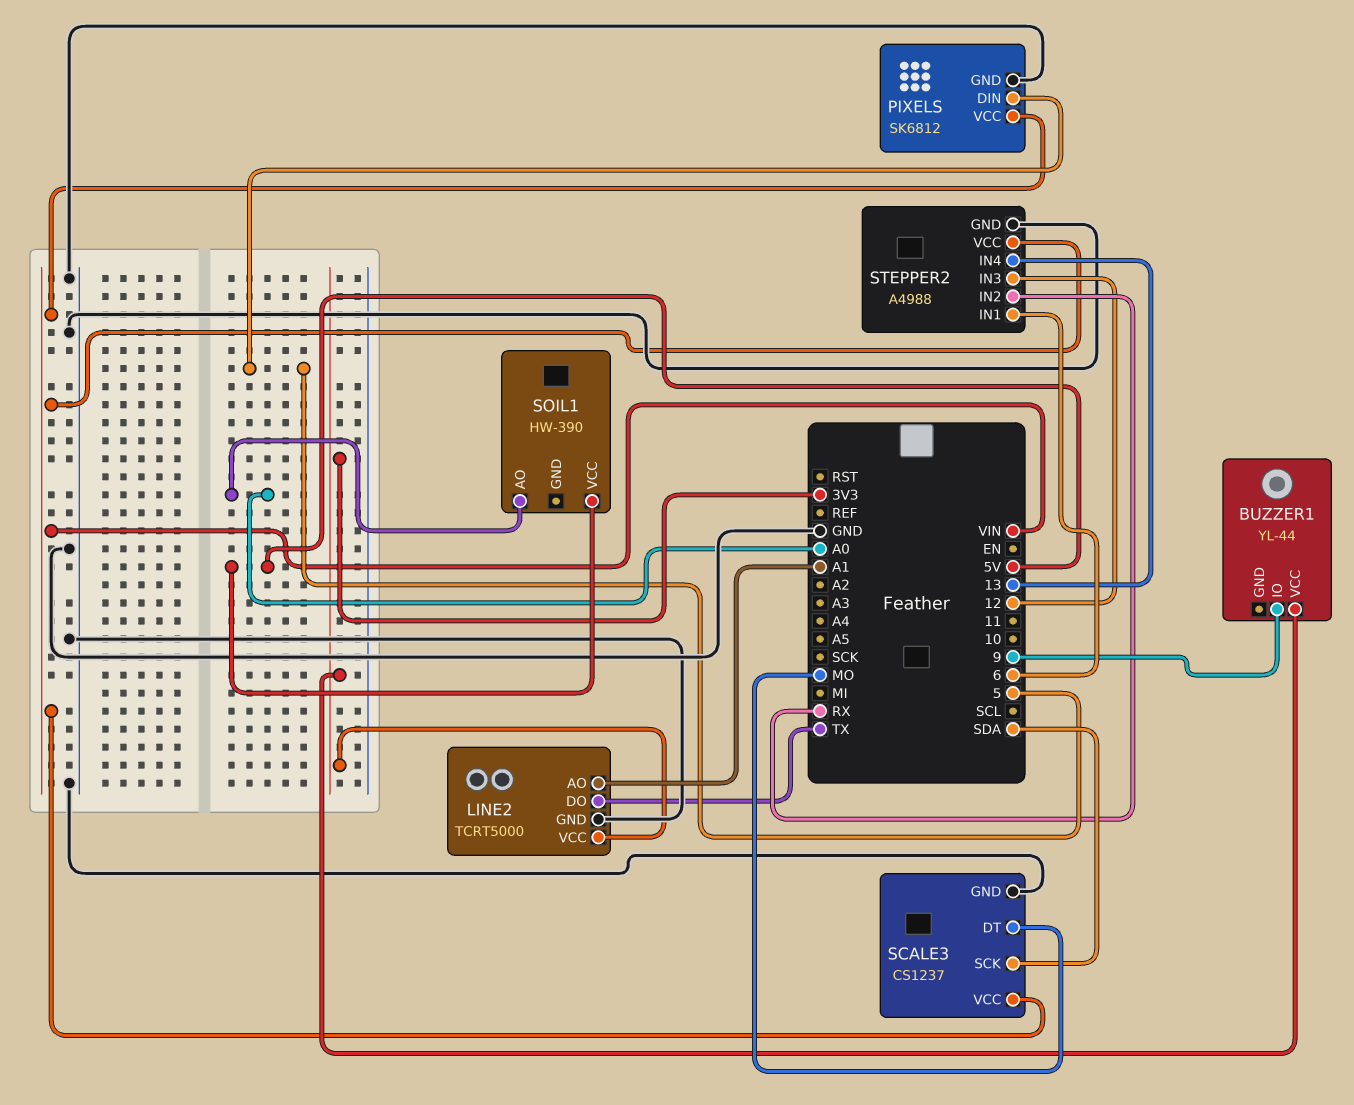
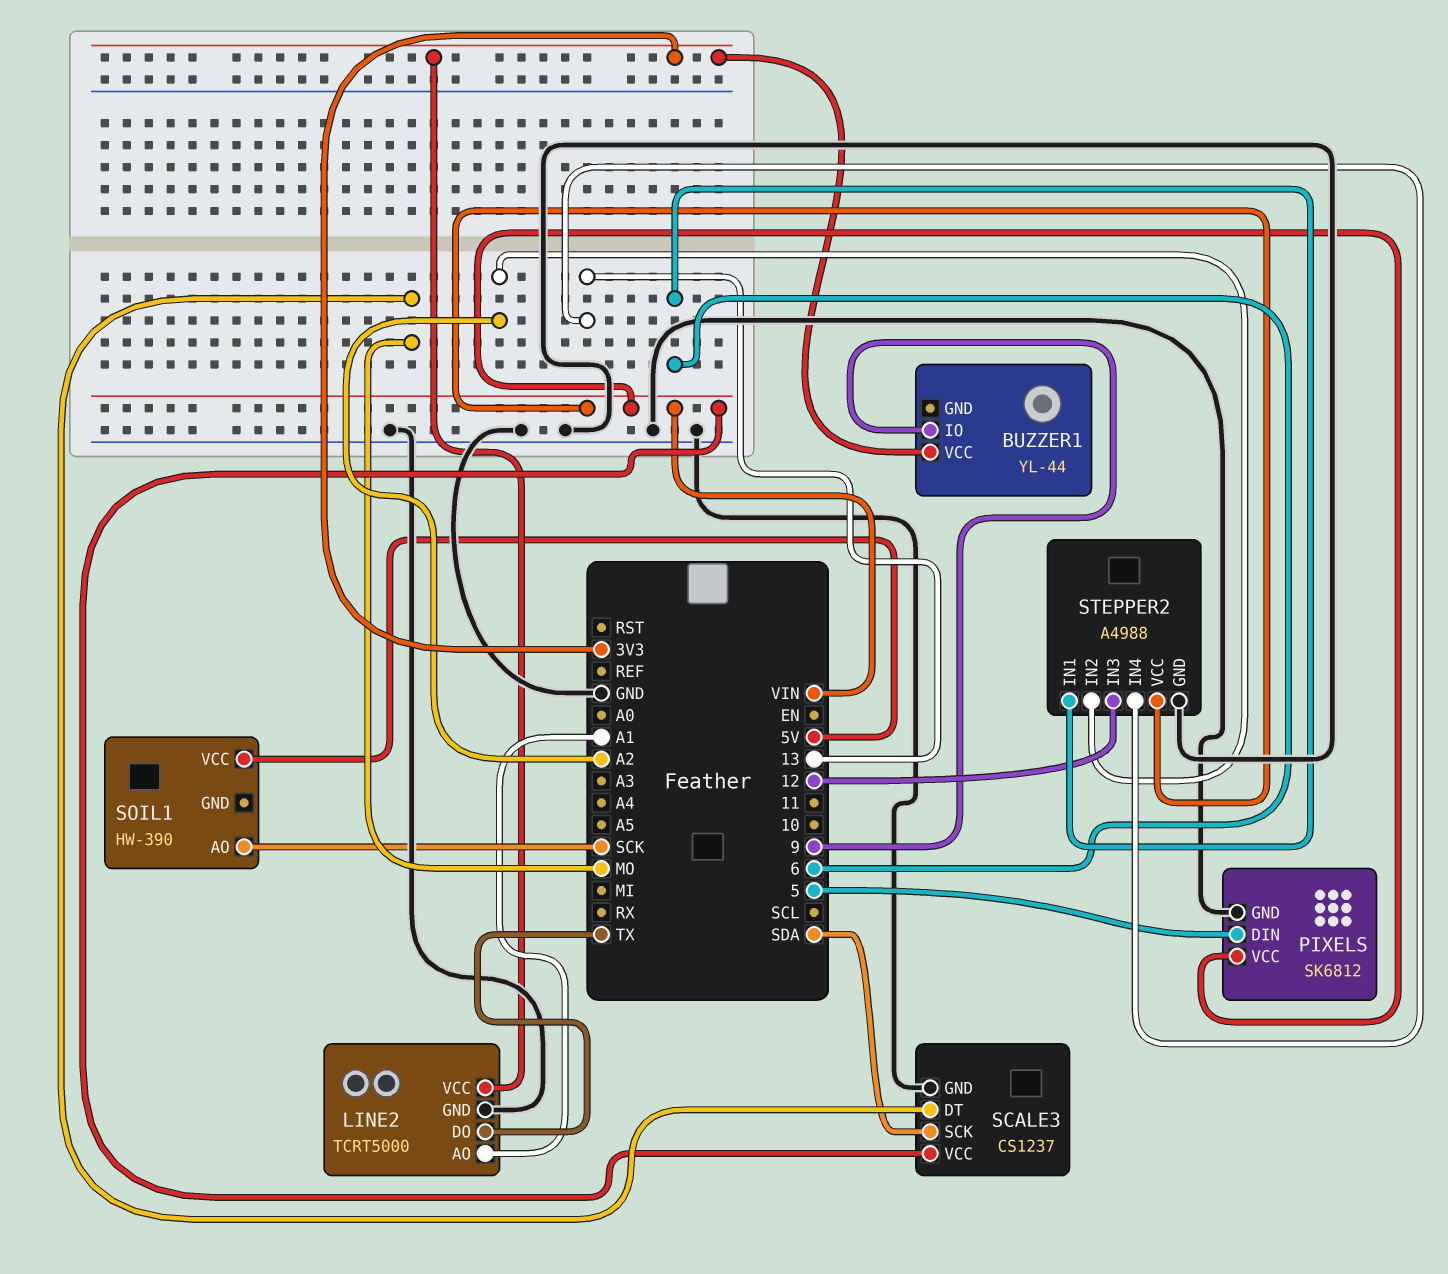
SOIL1 pin AO: A0 -> SCK
STEPPER2 pin IN2: RX -> A2

